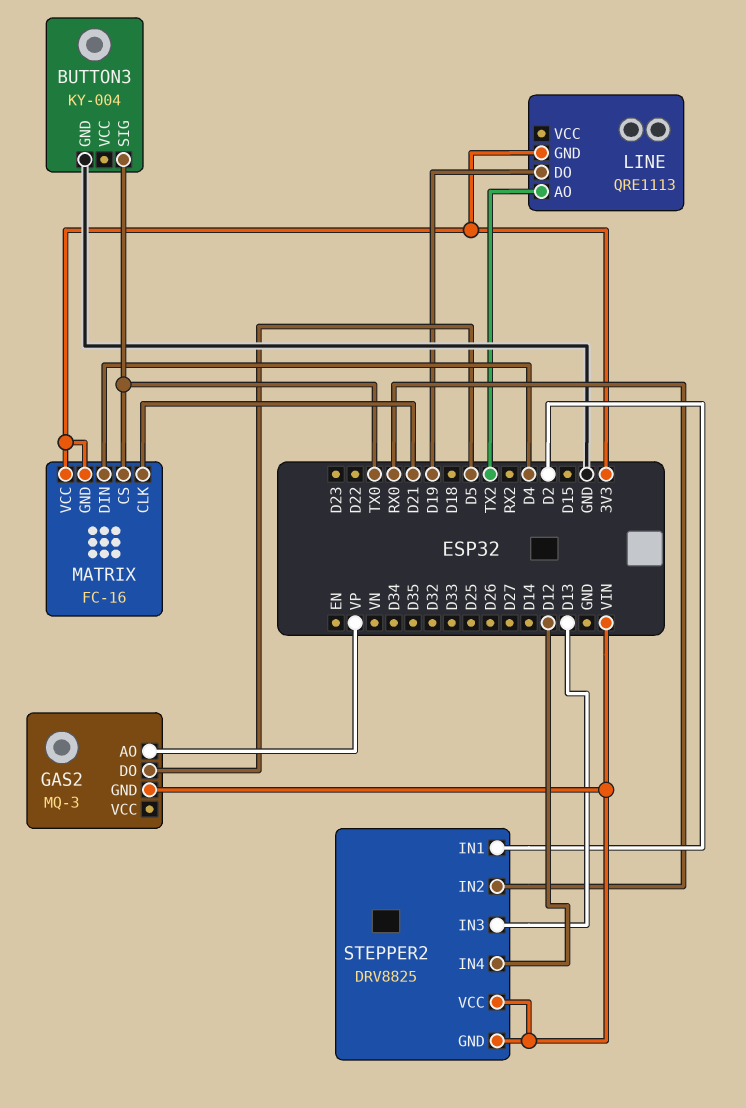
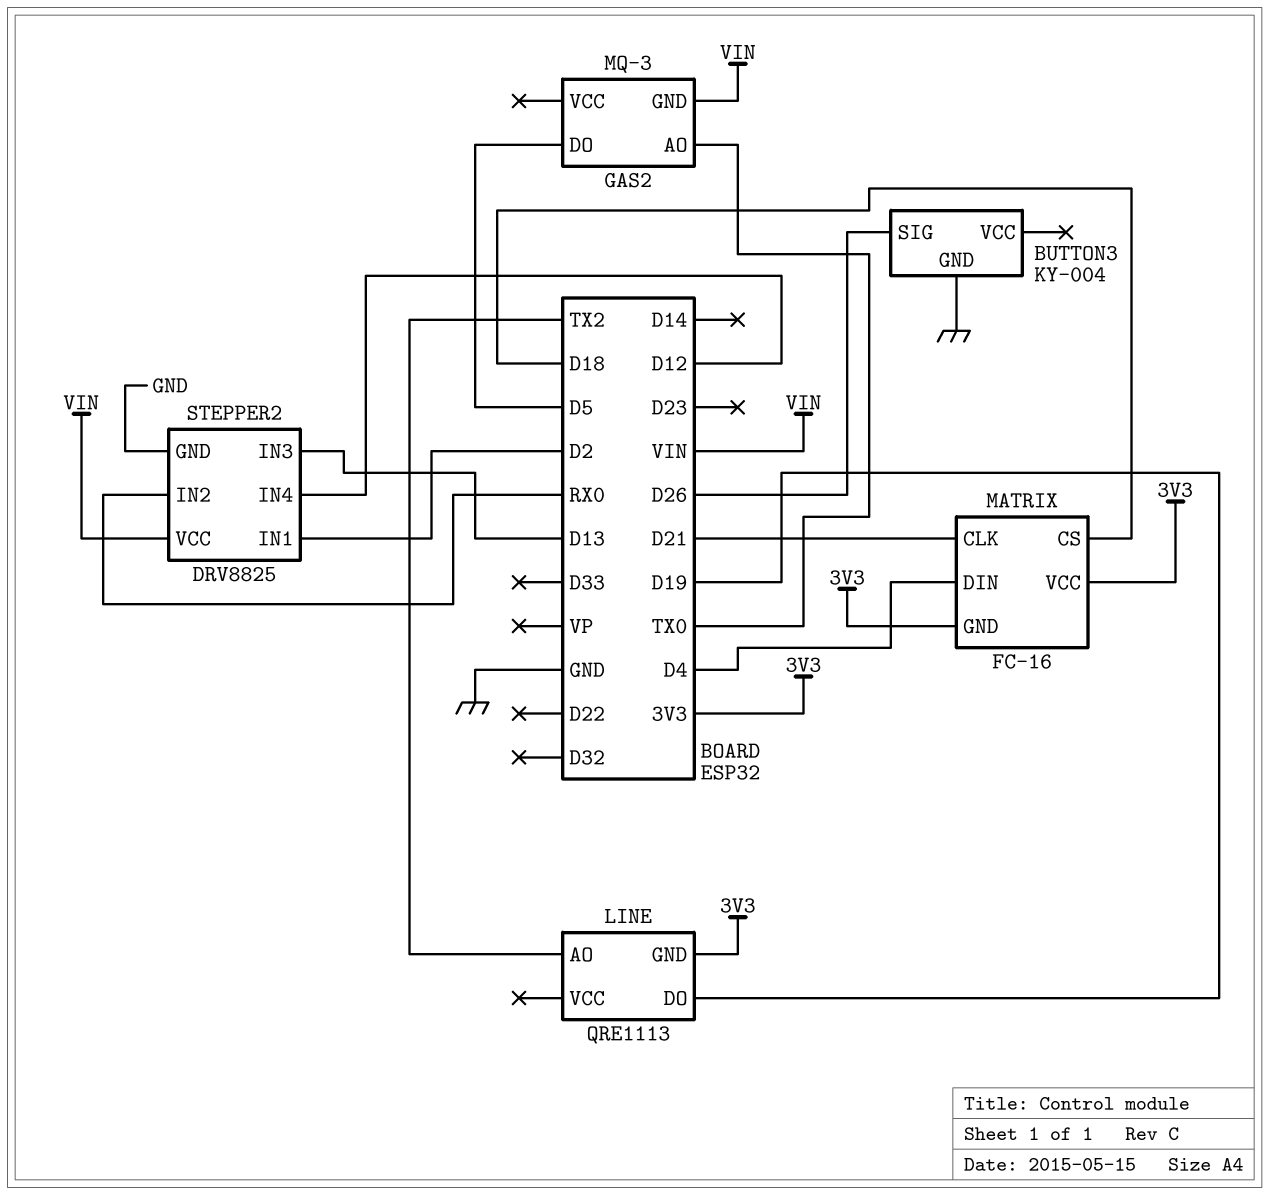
BUTTON3 pin SIG: TX0 -> D26
GAS2 pin AO: VP -> TX0
MATRIX pin CS: TX0 -> D18
STEPPER2 pin GND: VIN -> GND

